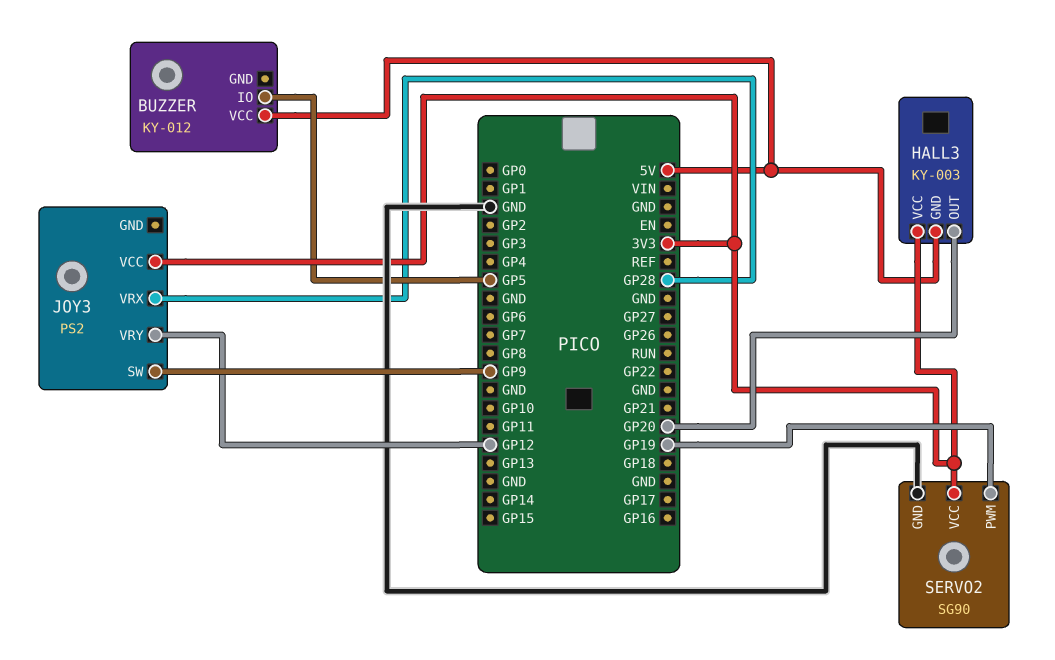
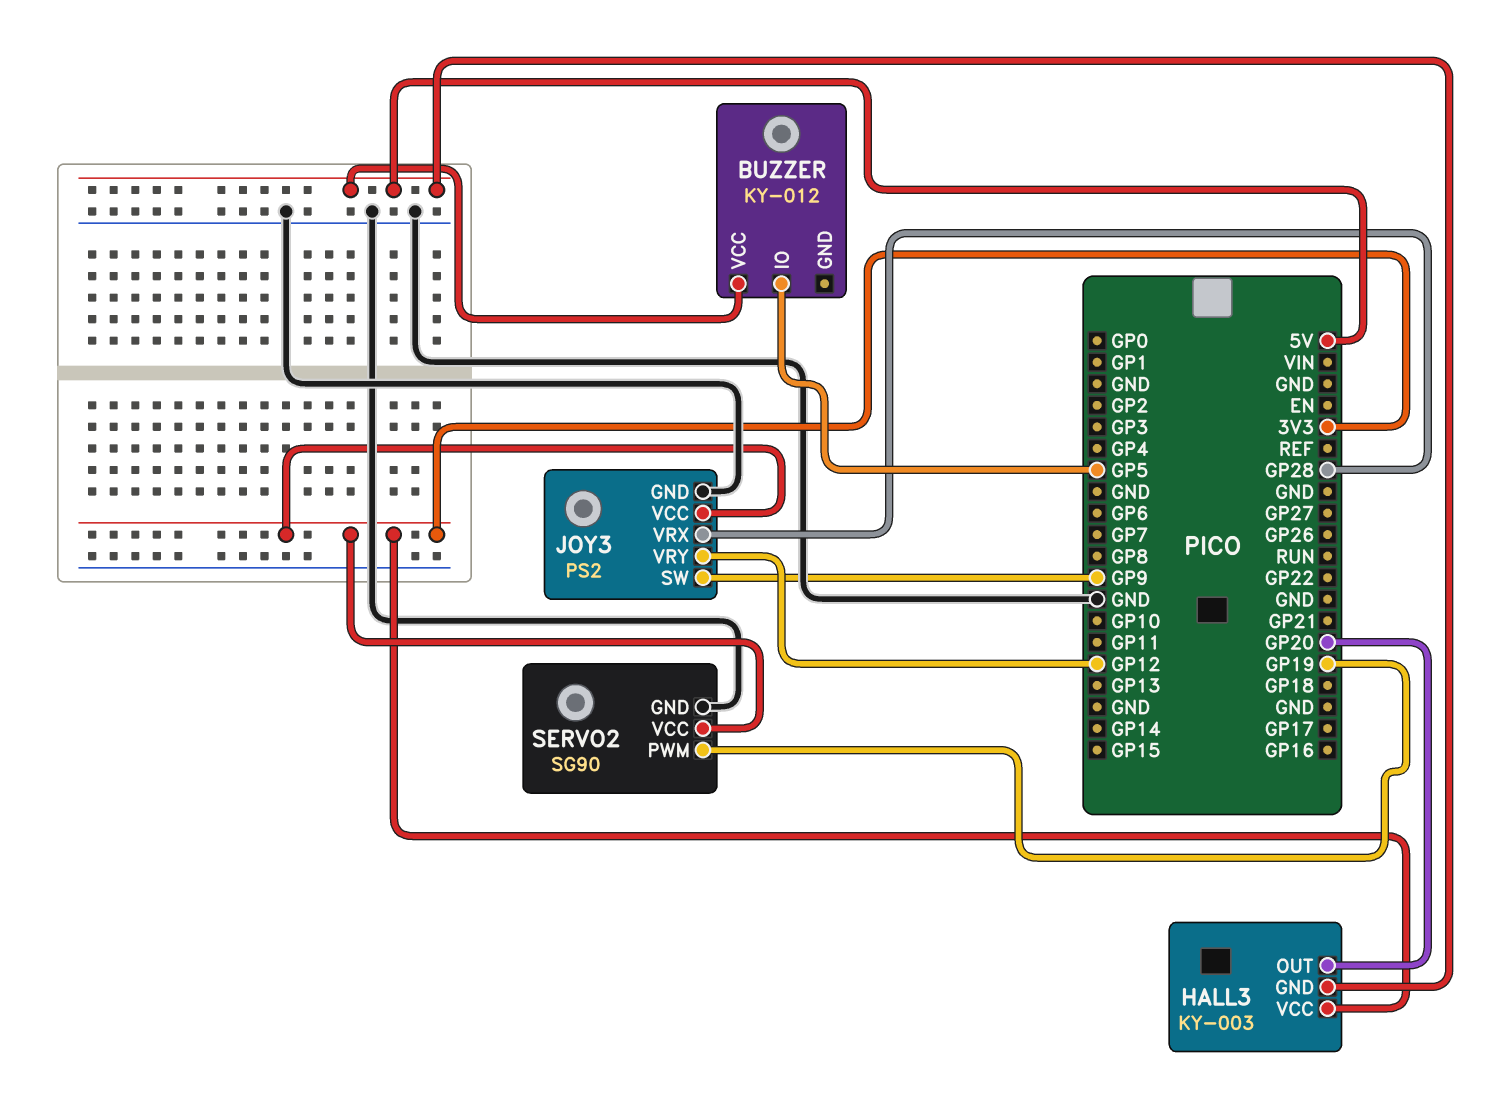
JOY3 pin GND: none -> GND

